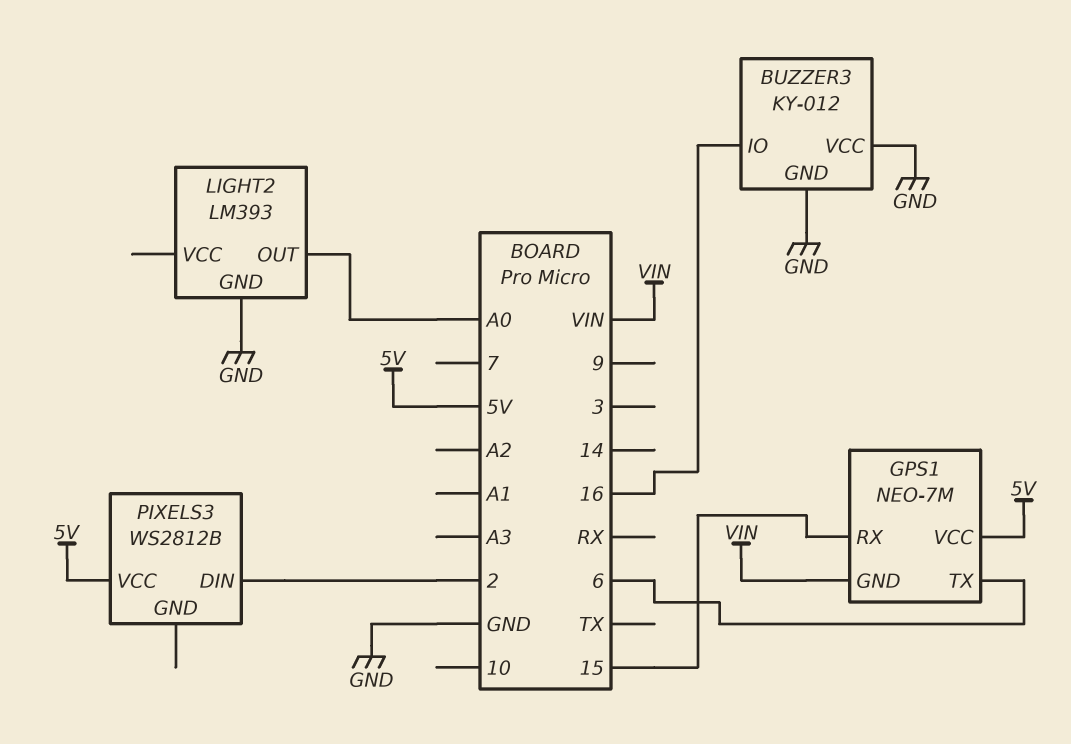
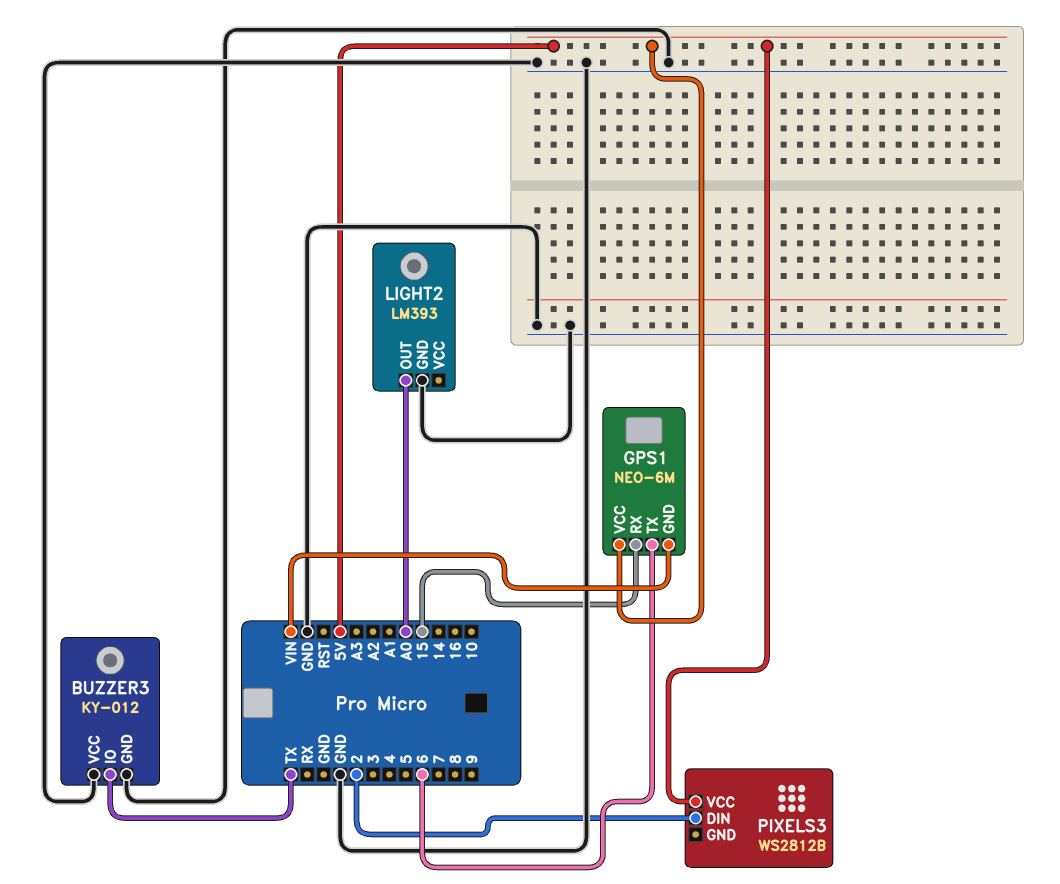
BUZZER3 pin IO: 16 -> TX
GPS1: NEO-7M -> NEO-6M

